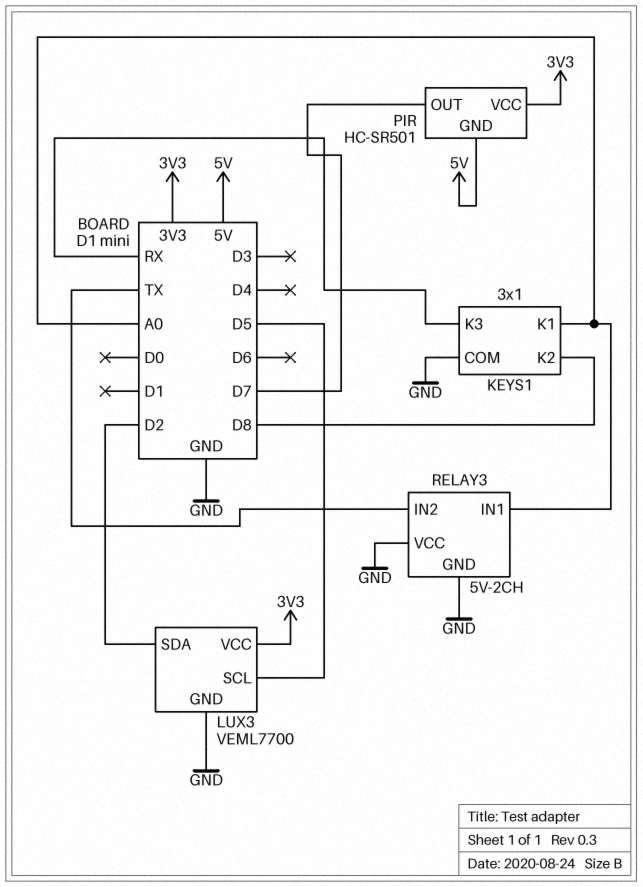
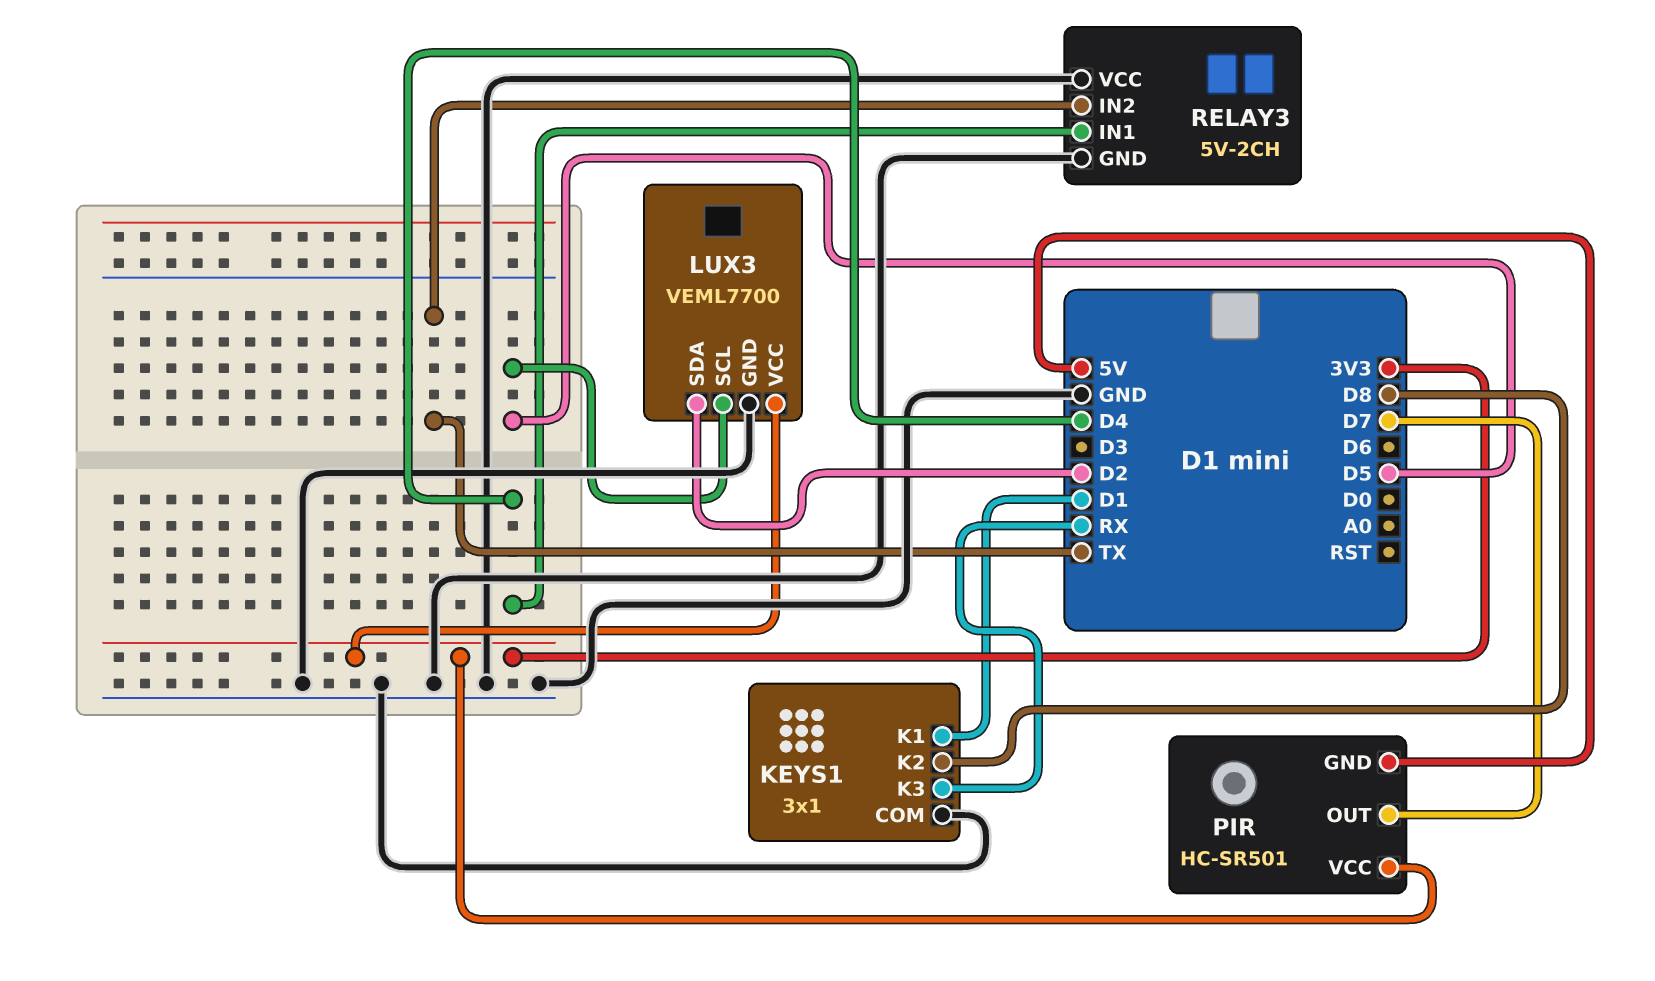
KEYS1 pin K1: A0 -> D1
RELAY3 pin IN1: A0 -> D4

